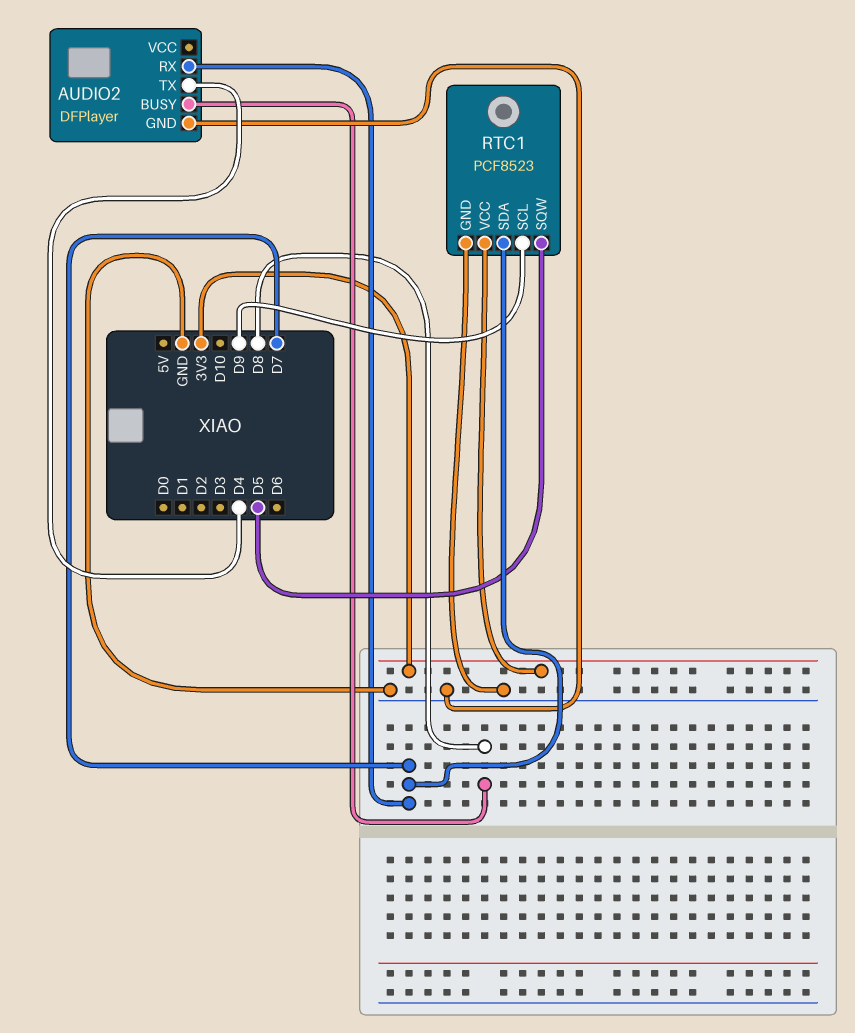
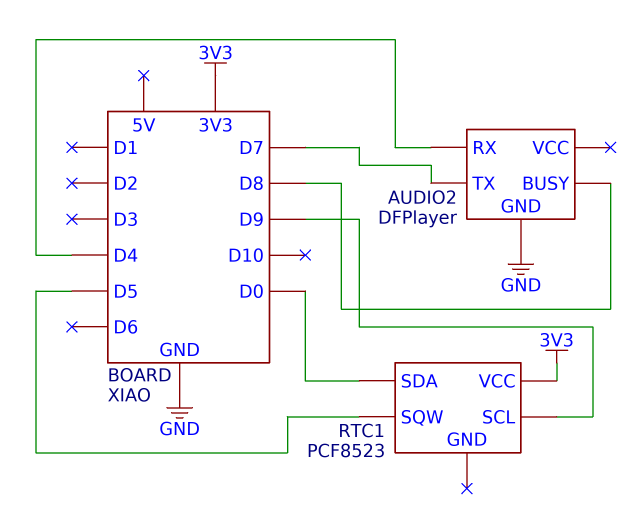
AUDIO2 pin RX: D7 -> D4
AUDIO2 pin TX: D4 -> D7
RTC1 pin GND: GND -> none
RTC1 pin SDA: D7 -> D0

